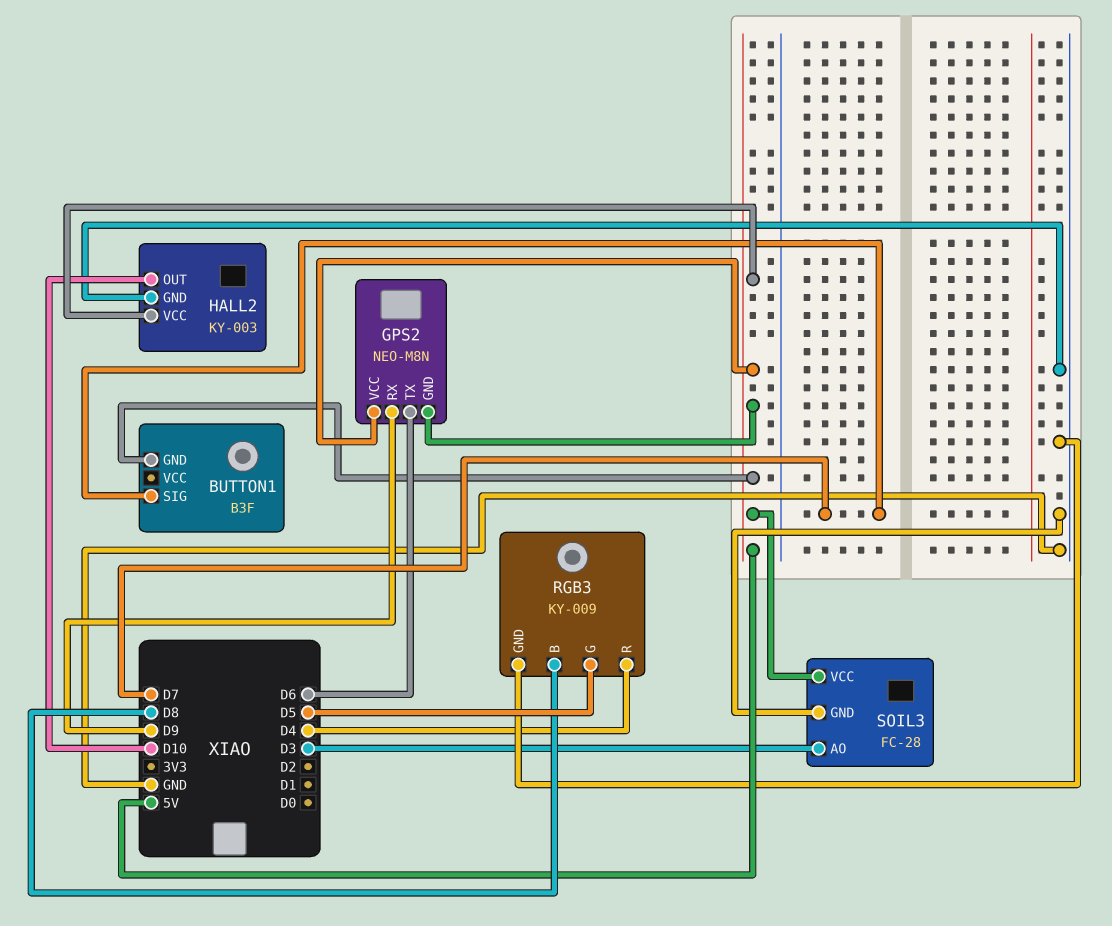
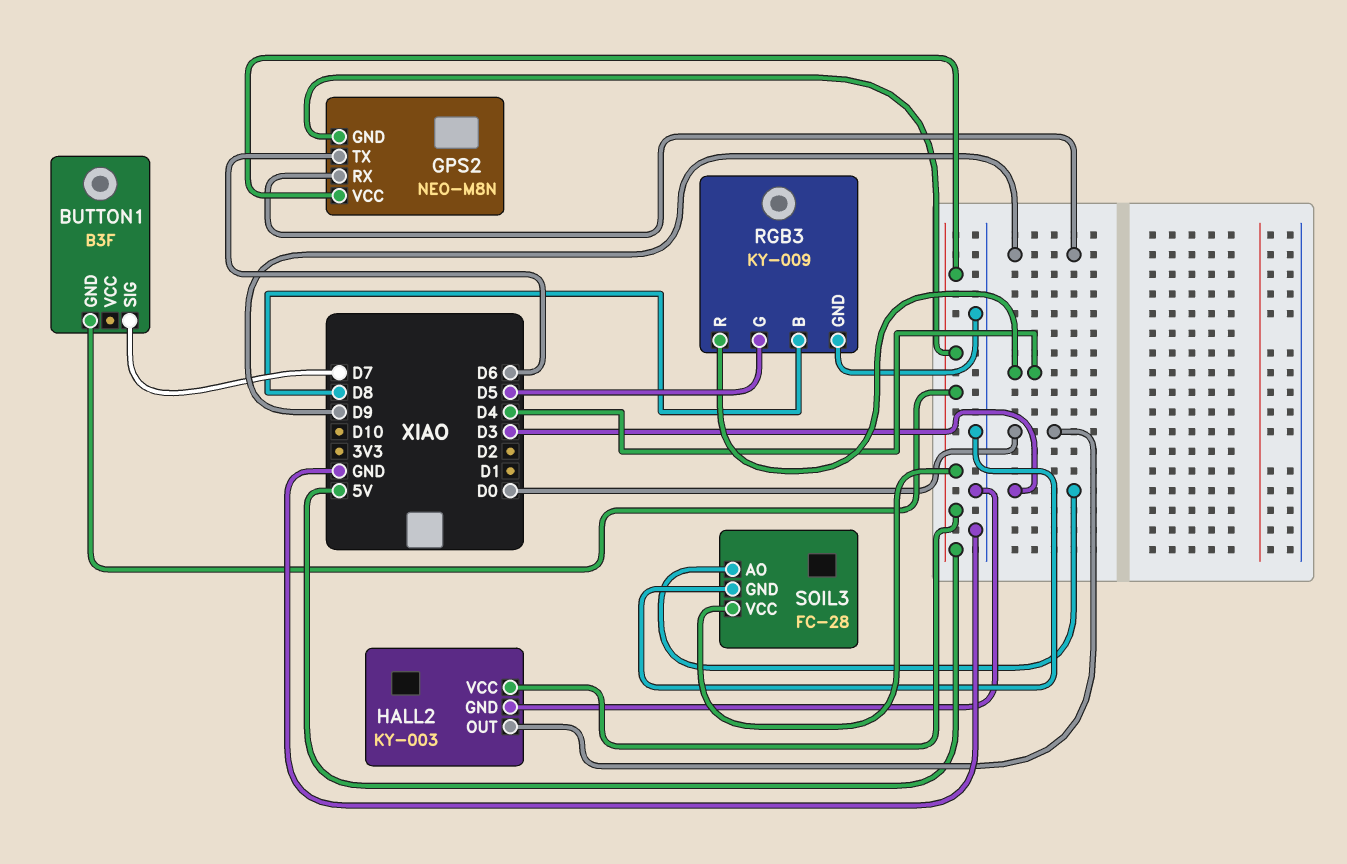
HALL2 pin OUT: D10 -> D0

